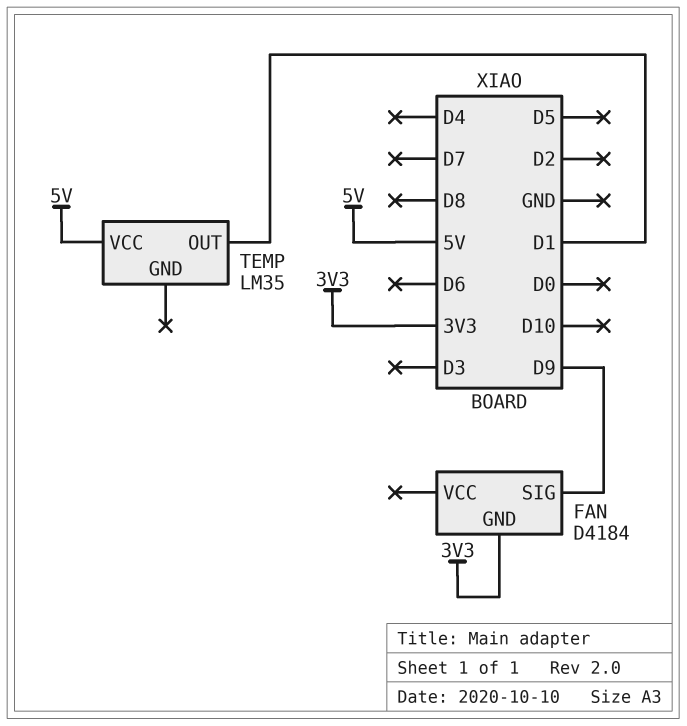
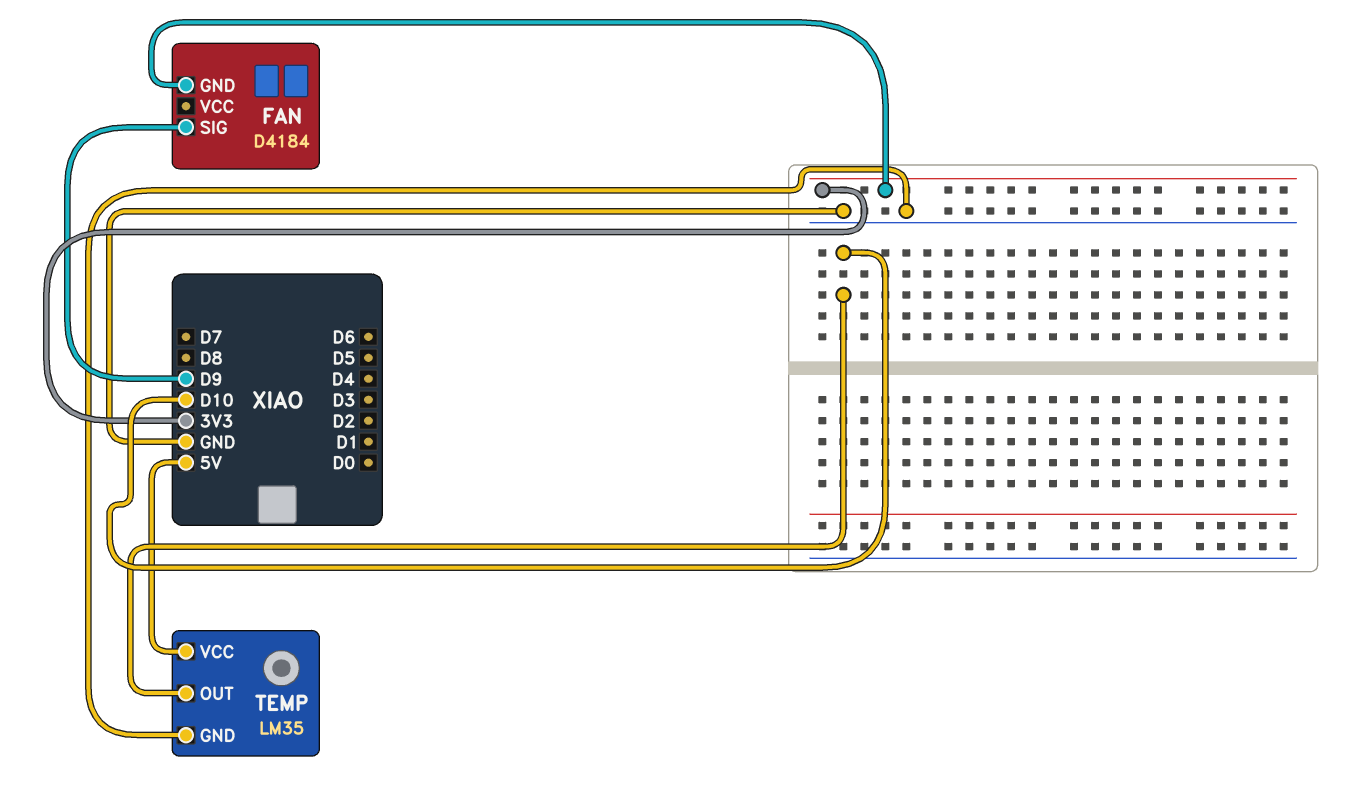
TEMP pin GND: none -> GND
TEMP pin OUT: D1 -> D10

